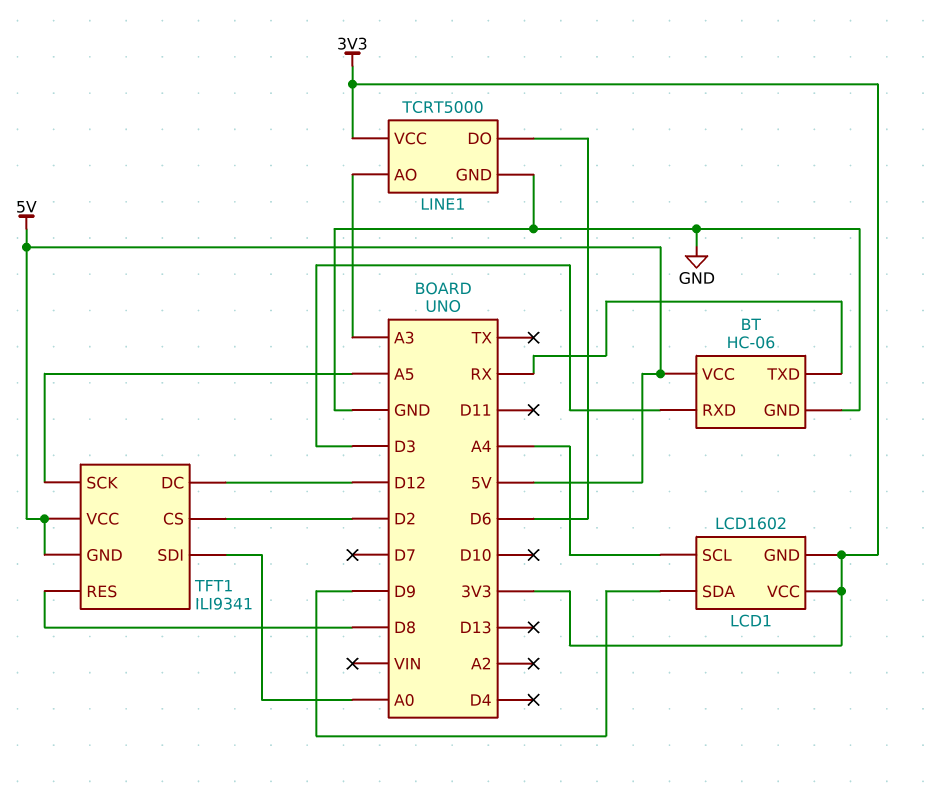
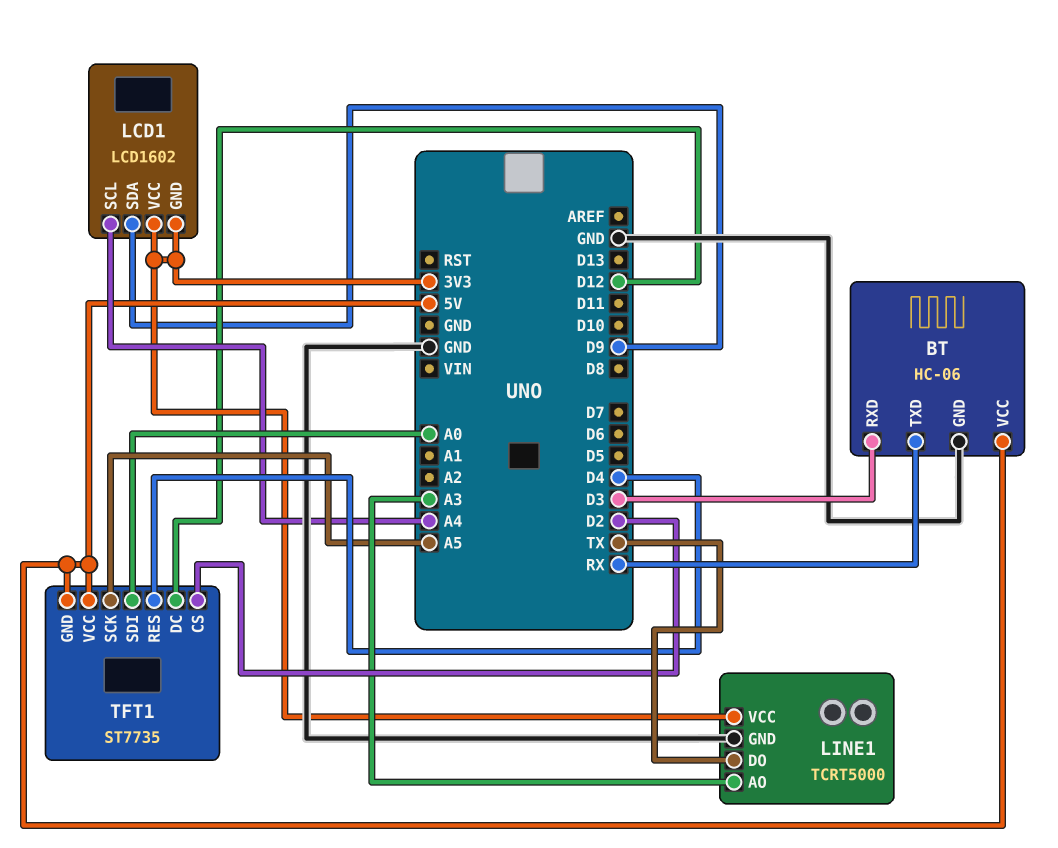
LINE1 pin DO: D6 -> TX
TFT1: ILI9341 -> ST7735
TFT1 pin RES: D8 -> D4

